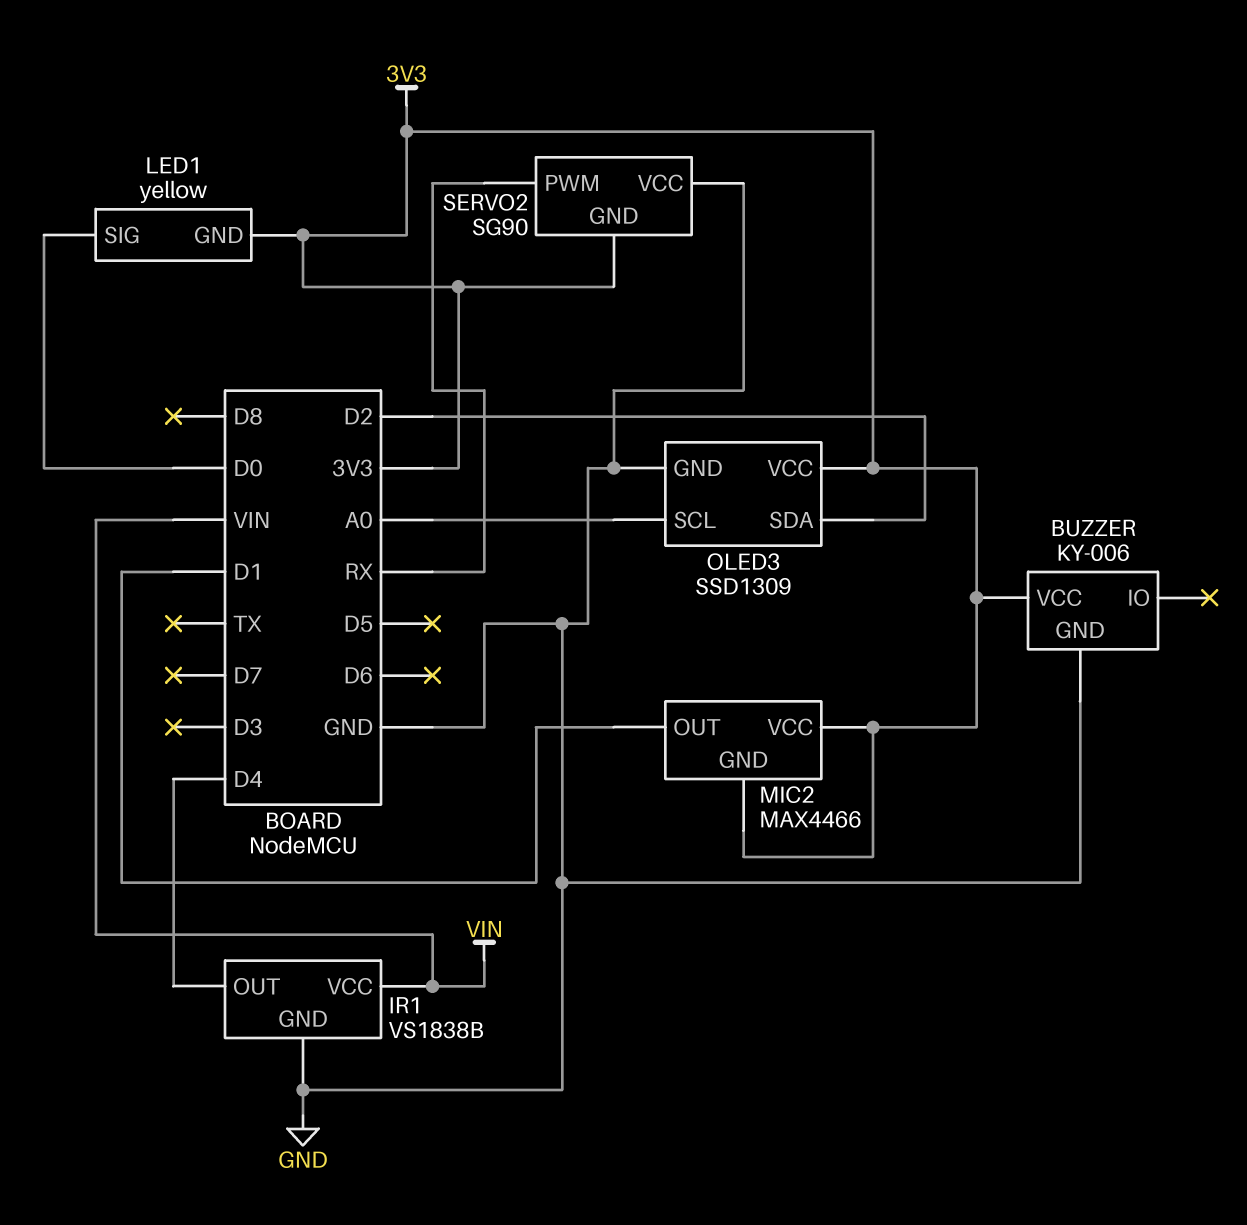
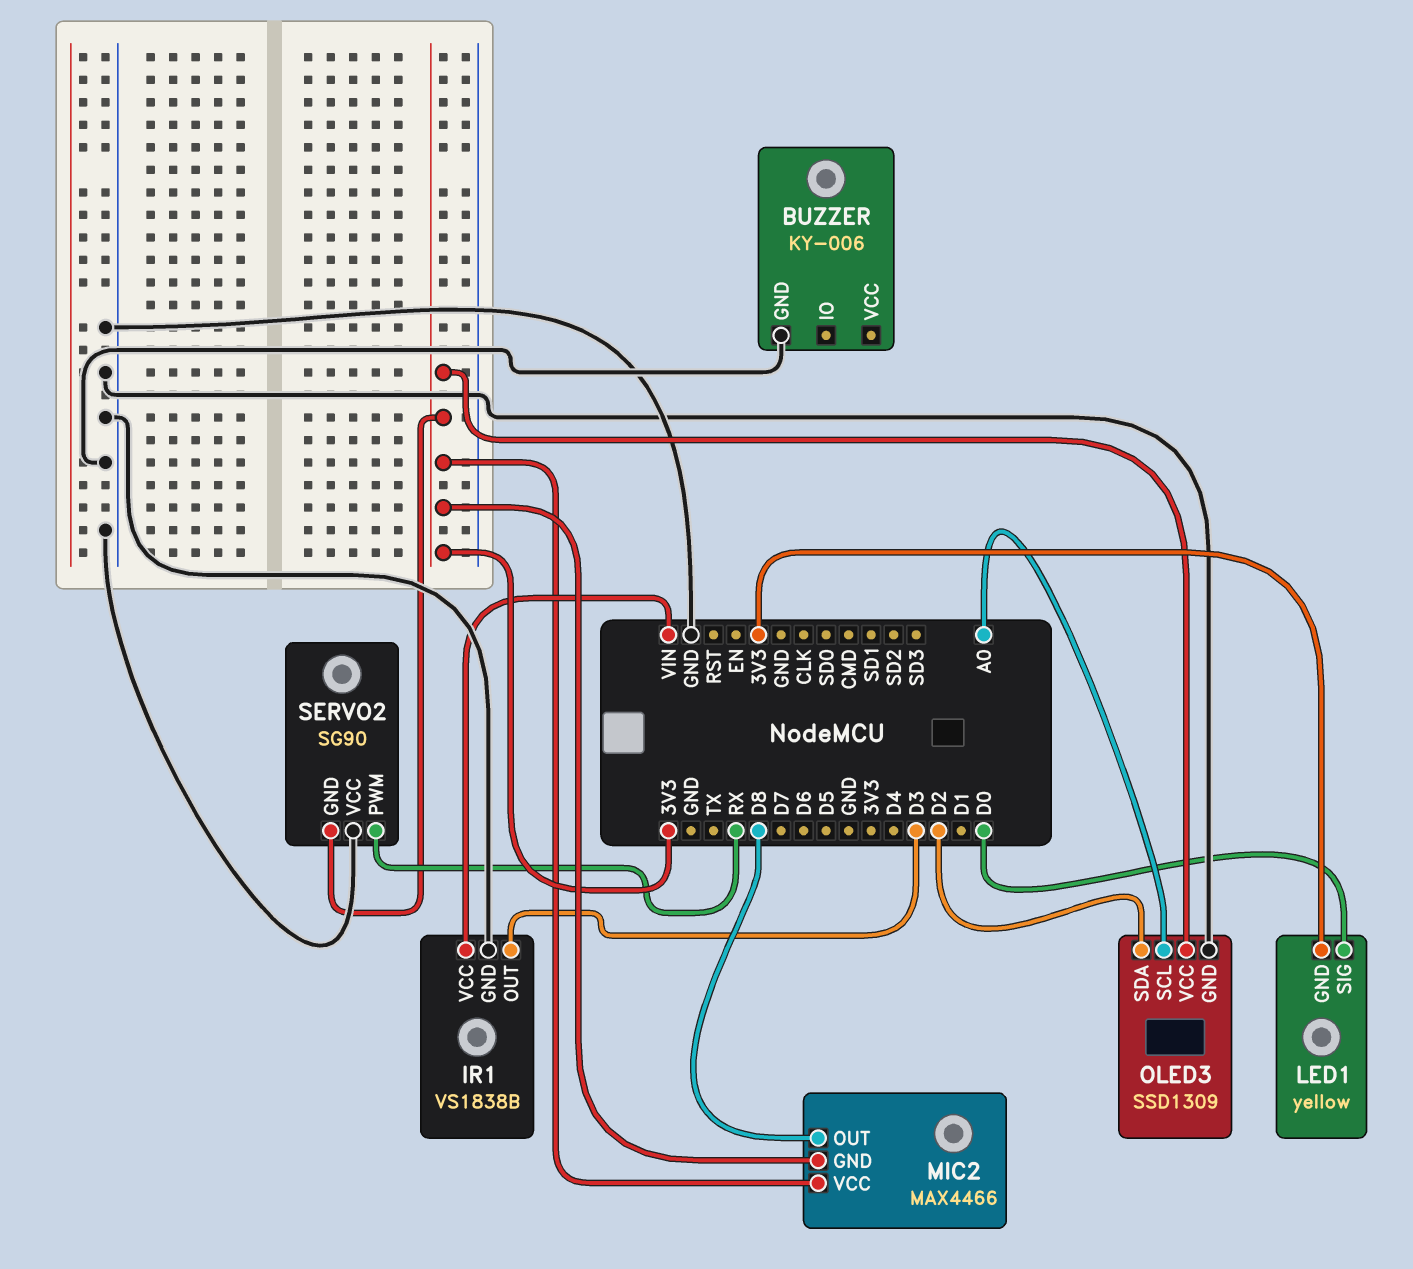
BUZZER pin VCC: 3V3 -> none
IR1 pin OUT: D4 -> D3
MIC2 pin OUT: D1 -> D8

